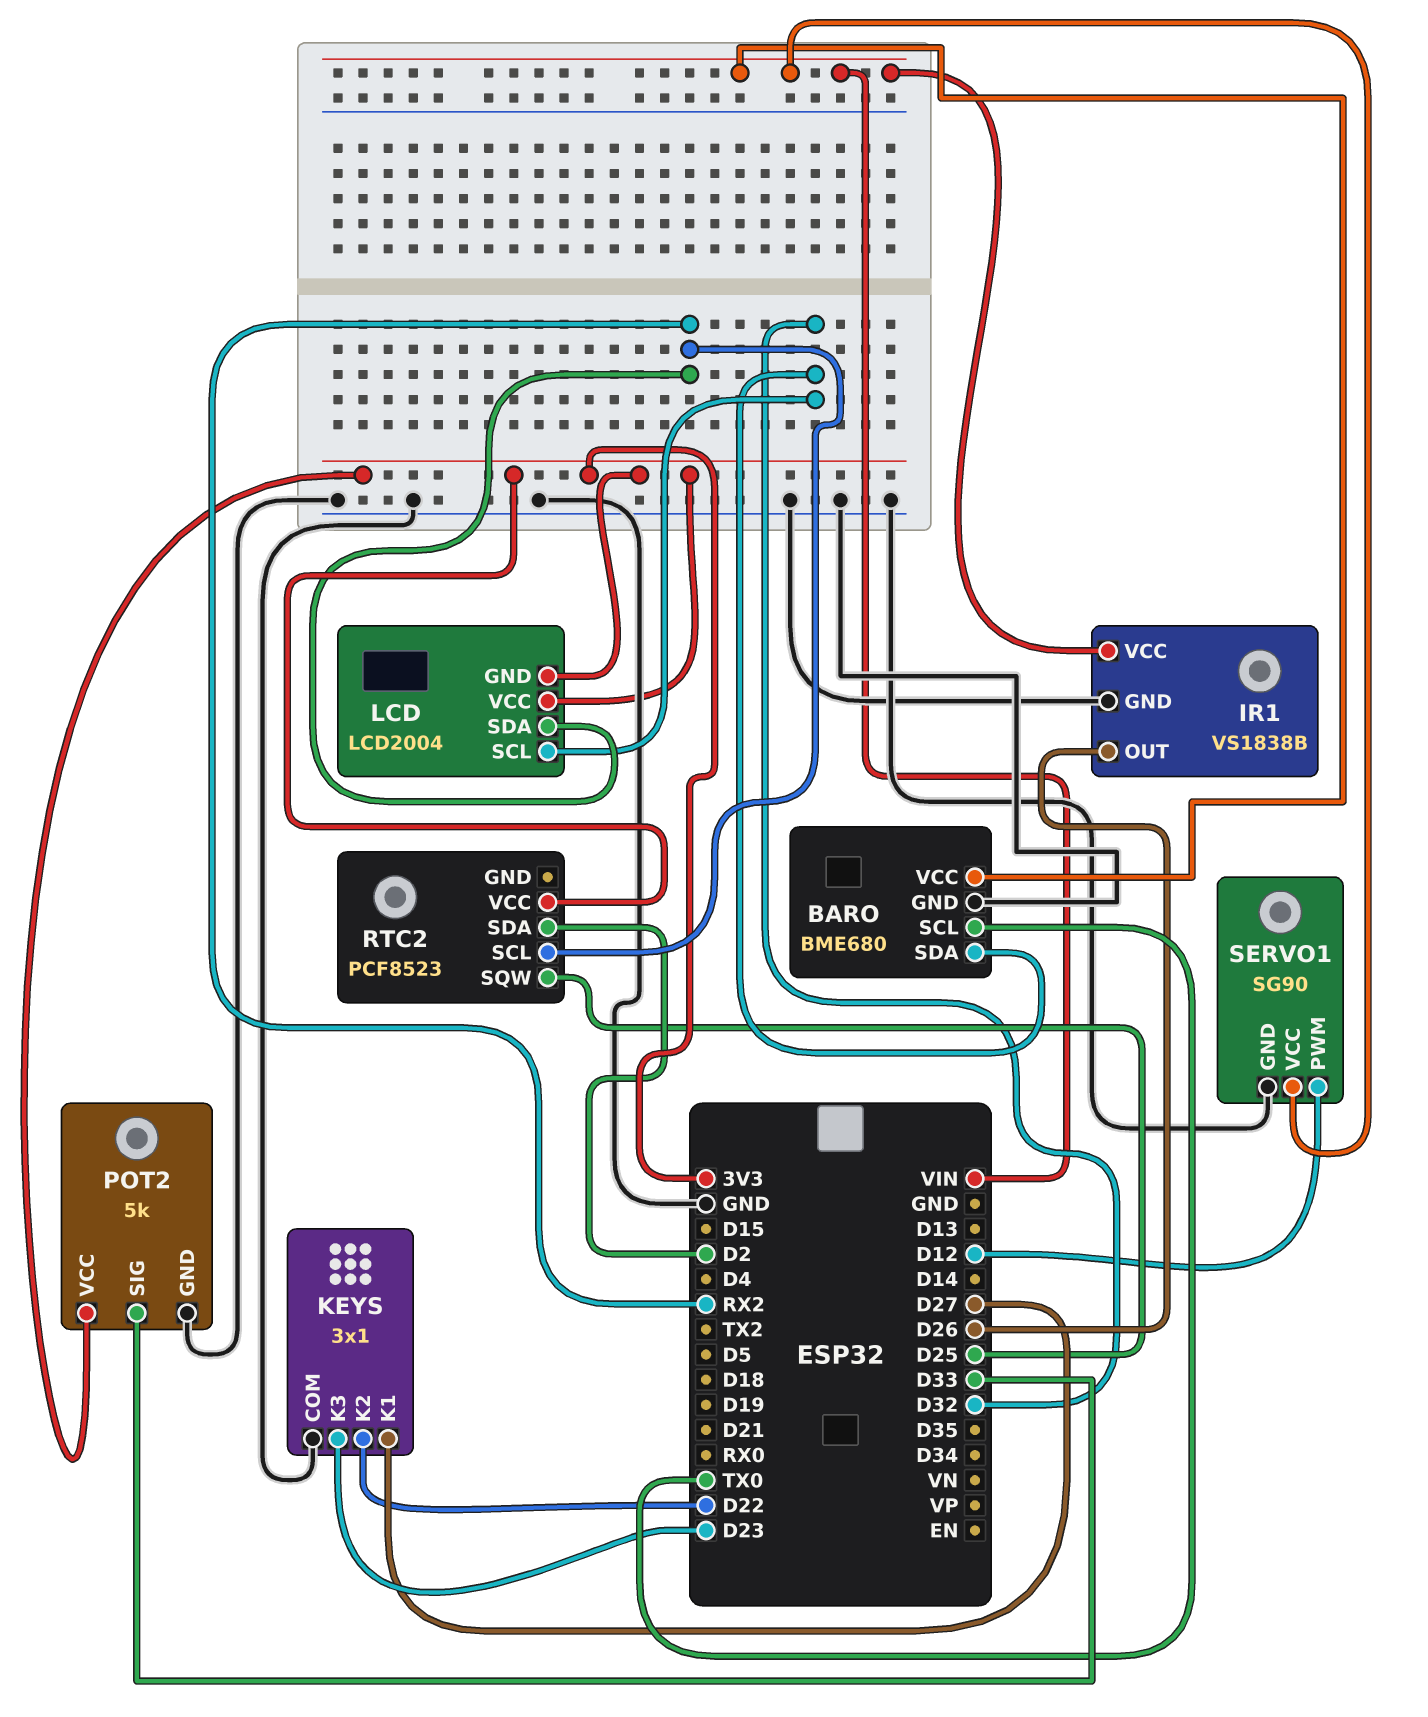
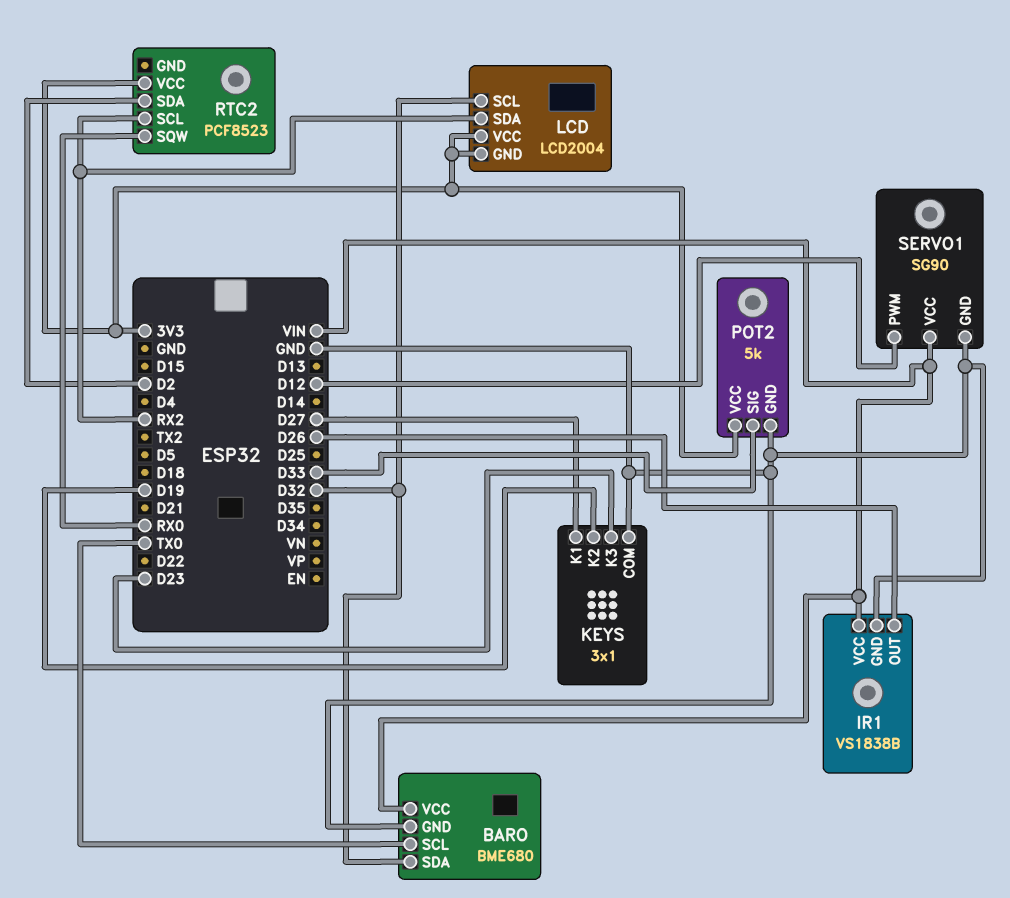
KEYS pin K2: D22 -> D19
RTC2 pin SQW: D25 -> RX0

